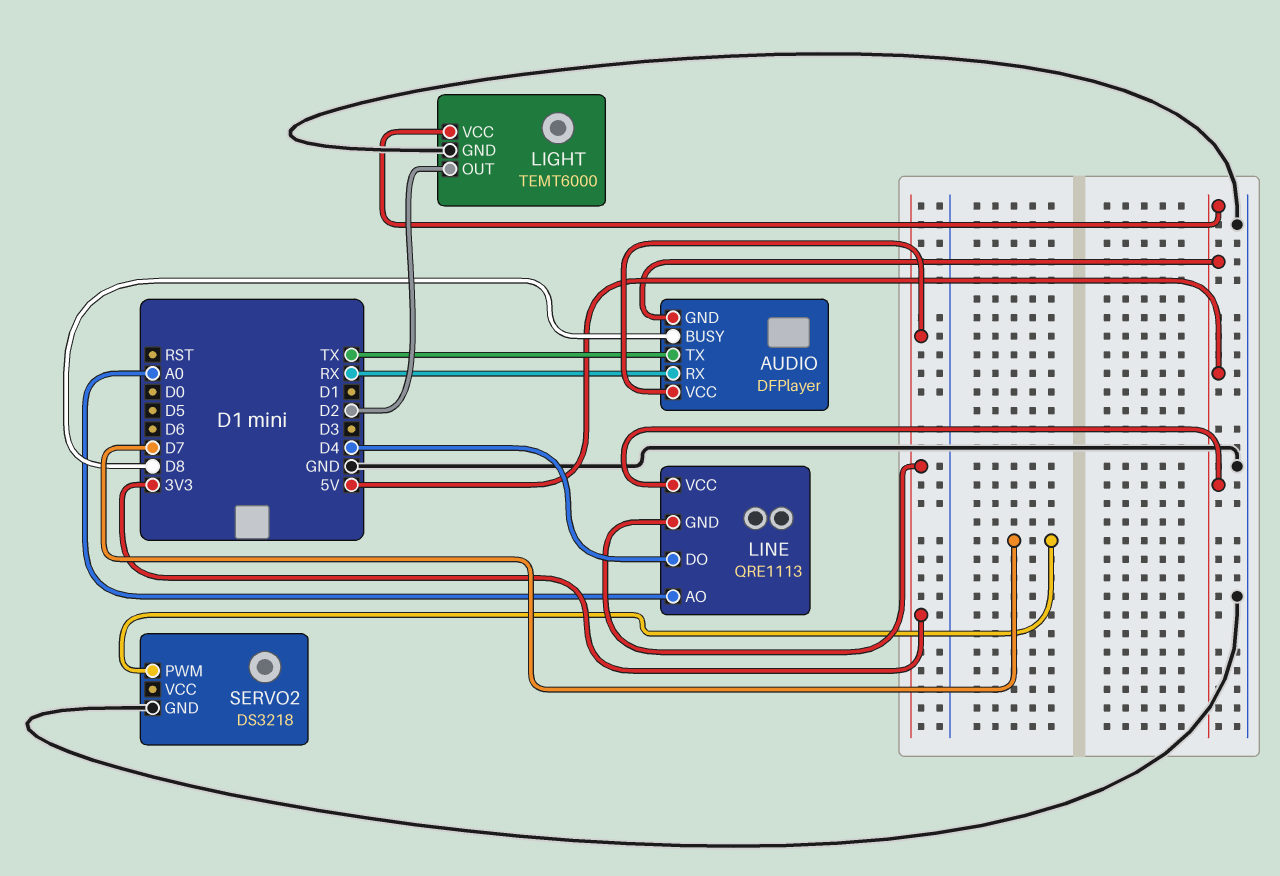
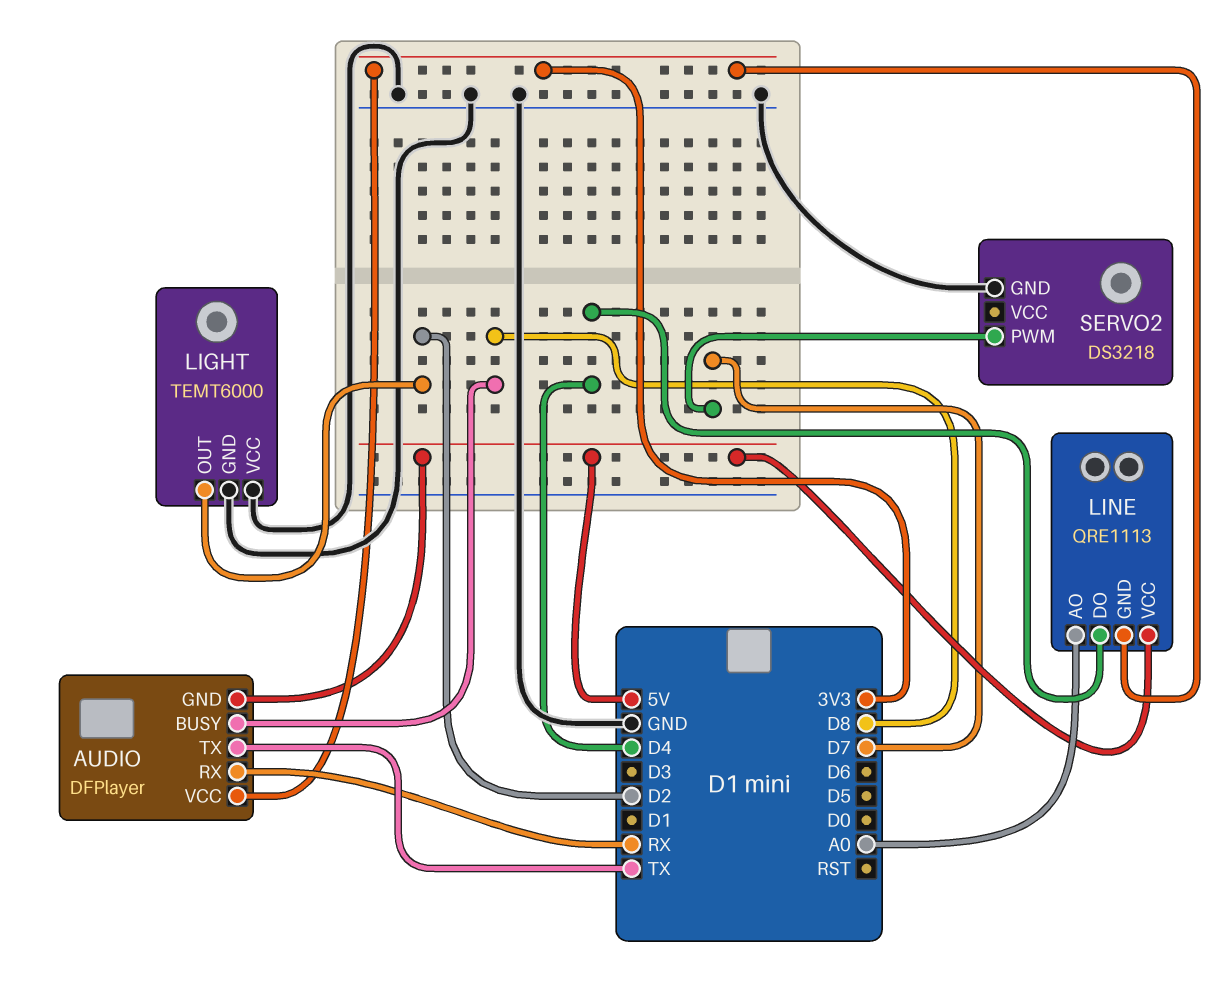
LIGHT pin VCC: 5V -> GND

